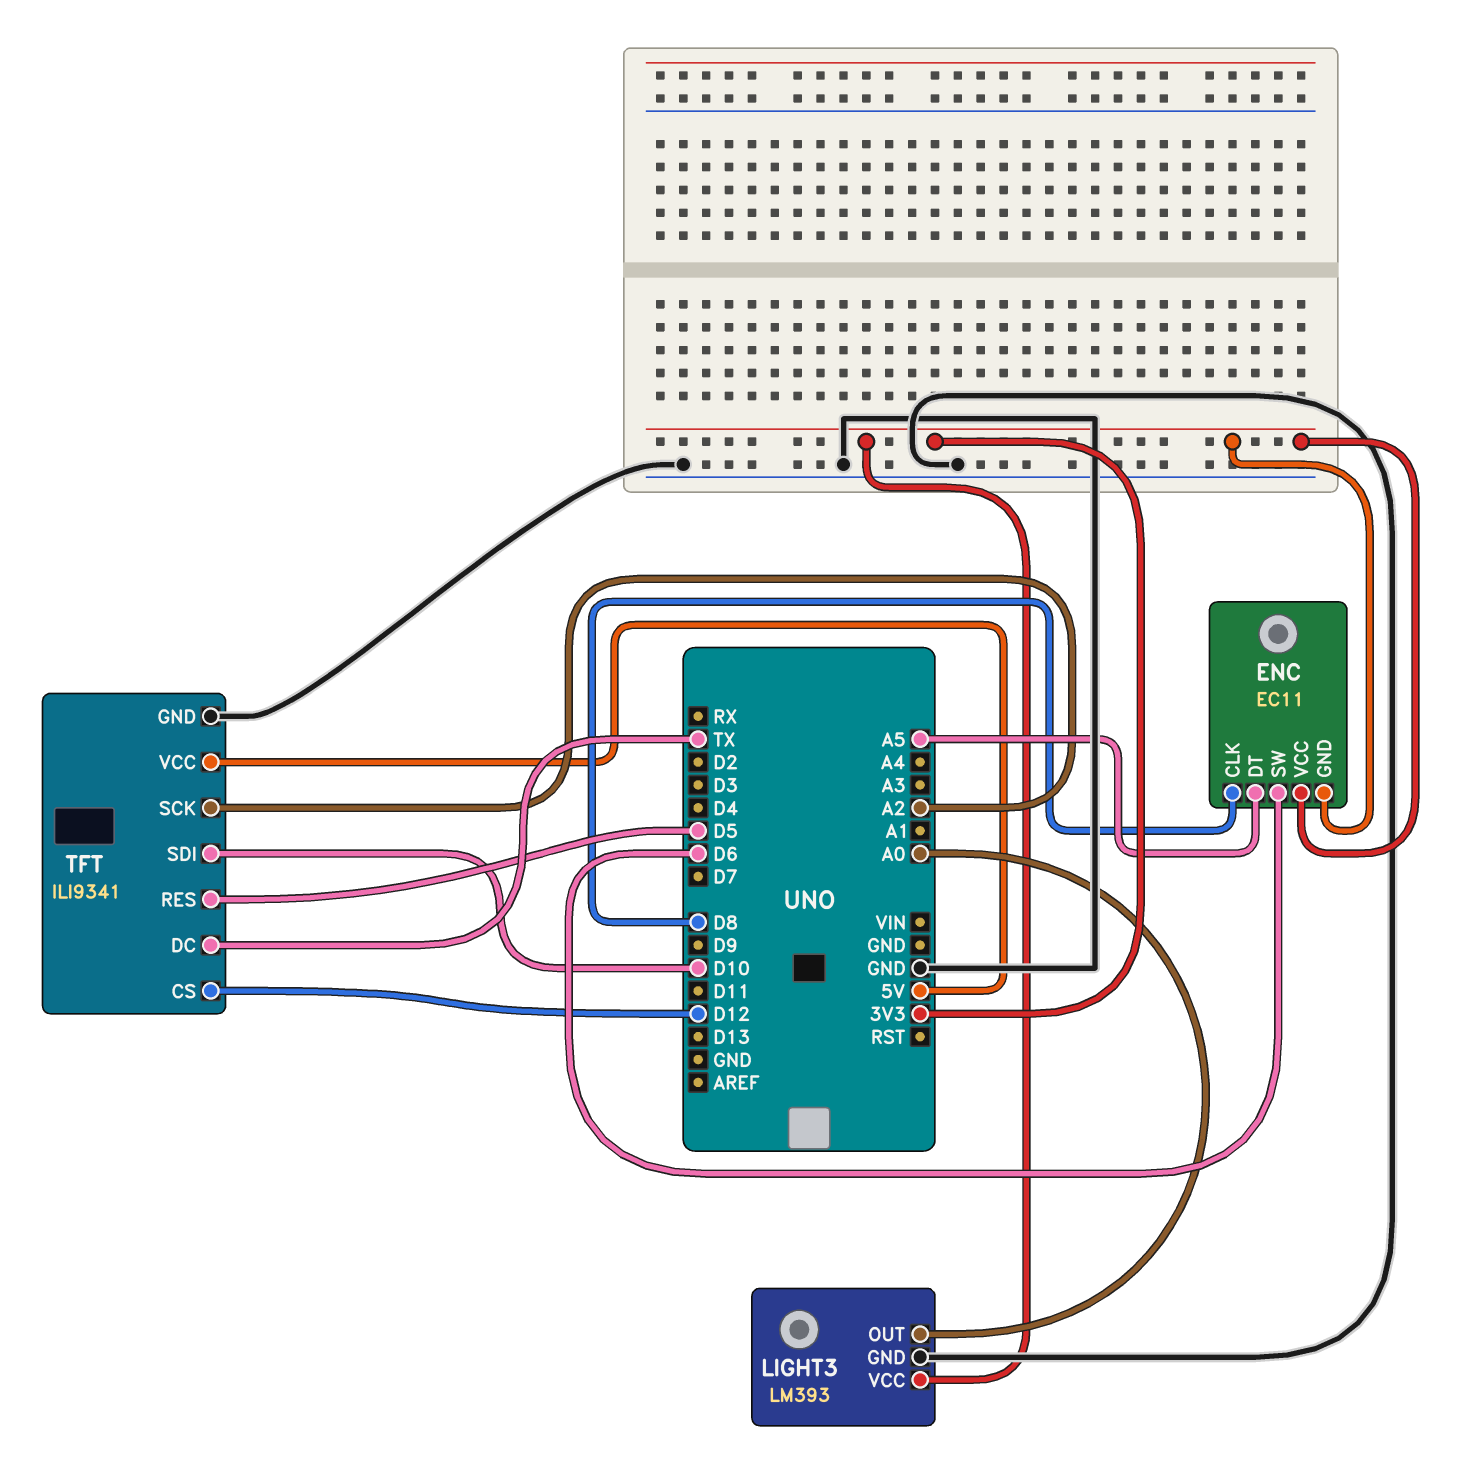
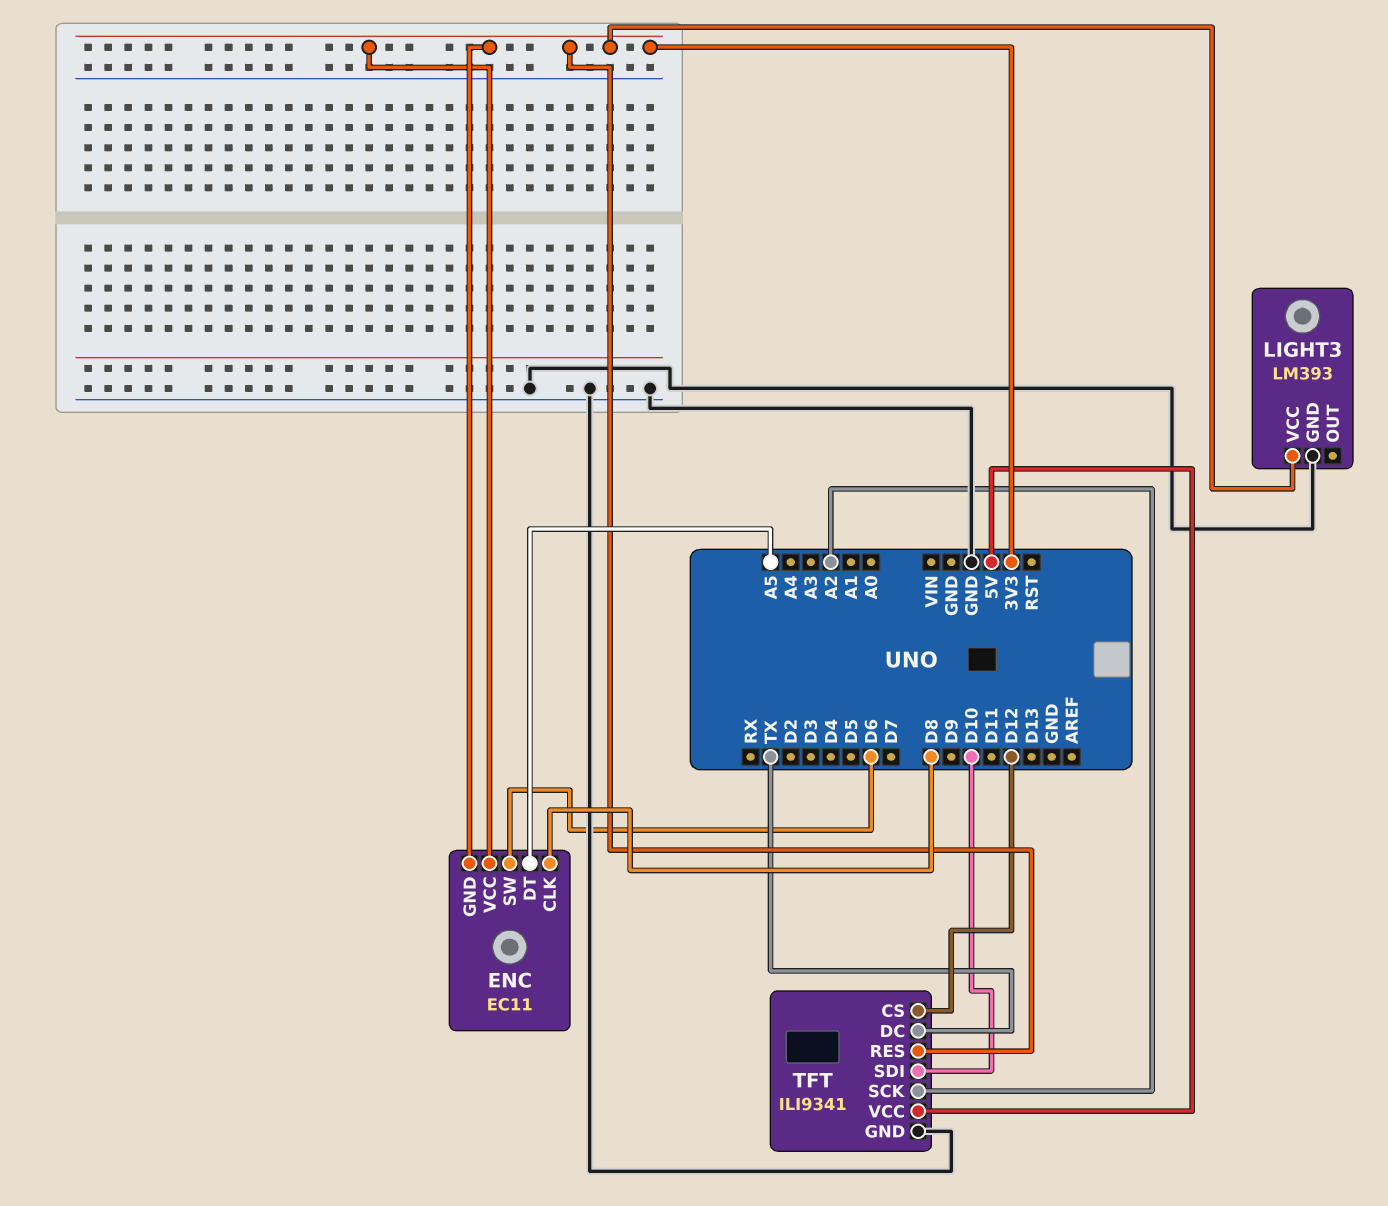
LIGHT3 pin OUT: A0 -> none
TFT pin RES: D5 -> 3V3

